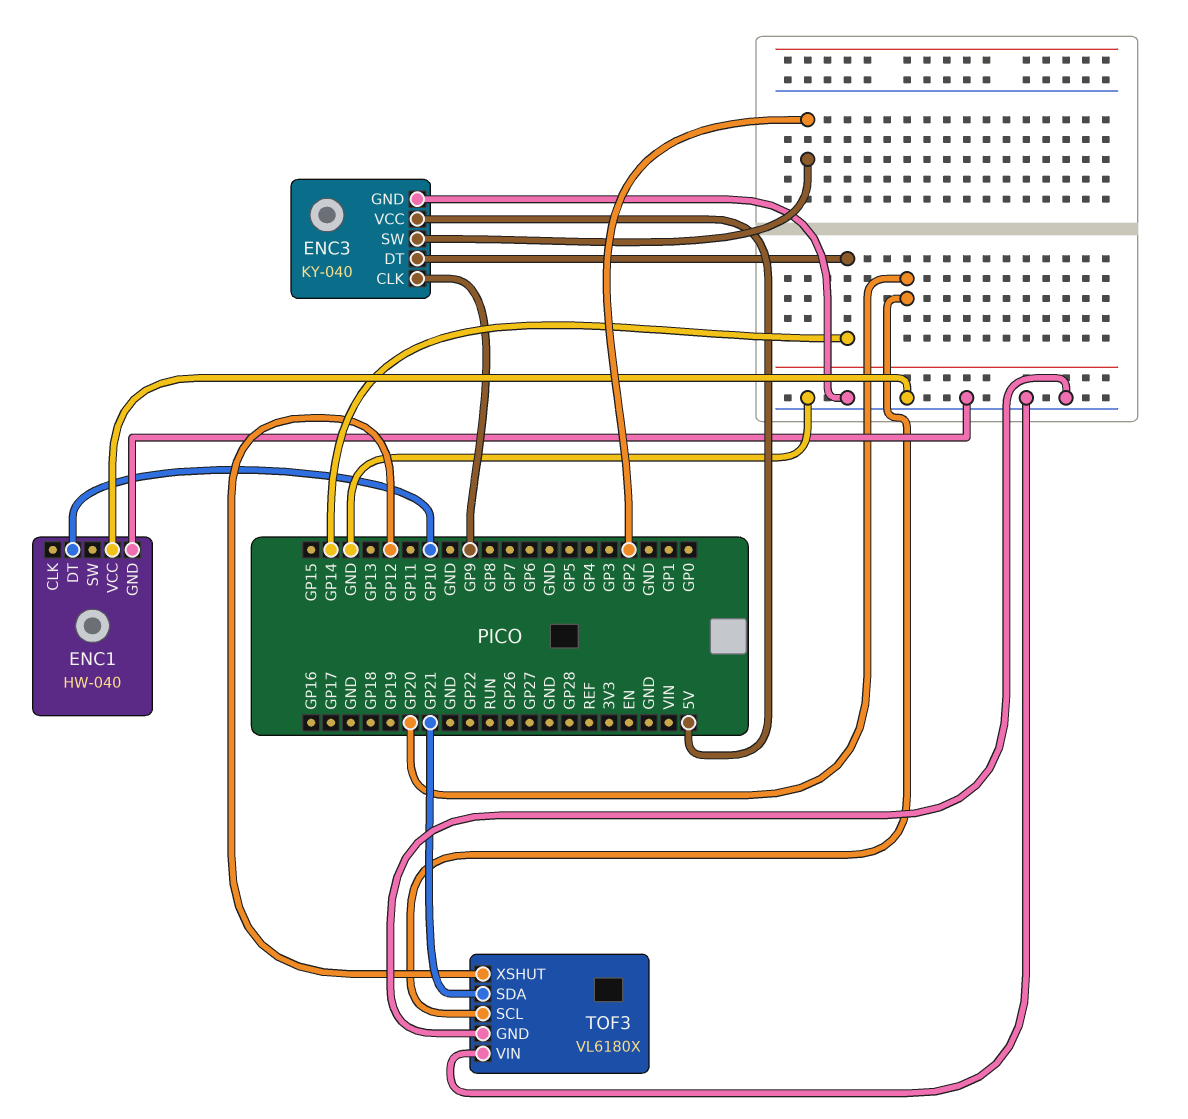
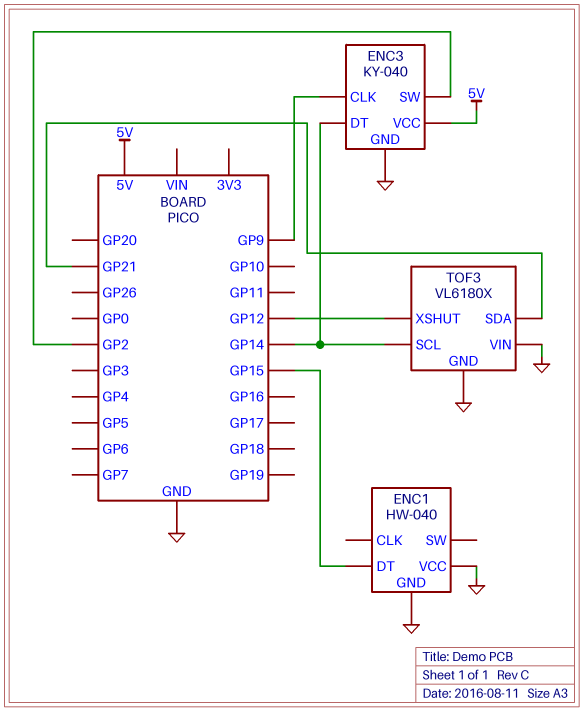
ENC1 pin DT: GP10 -> GP15
TOF3 pin SCL: GP20 -> GP14

